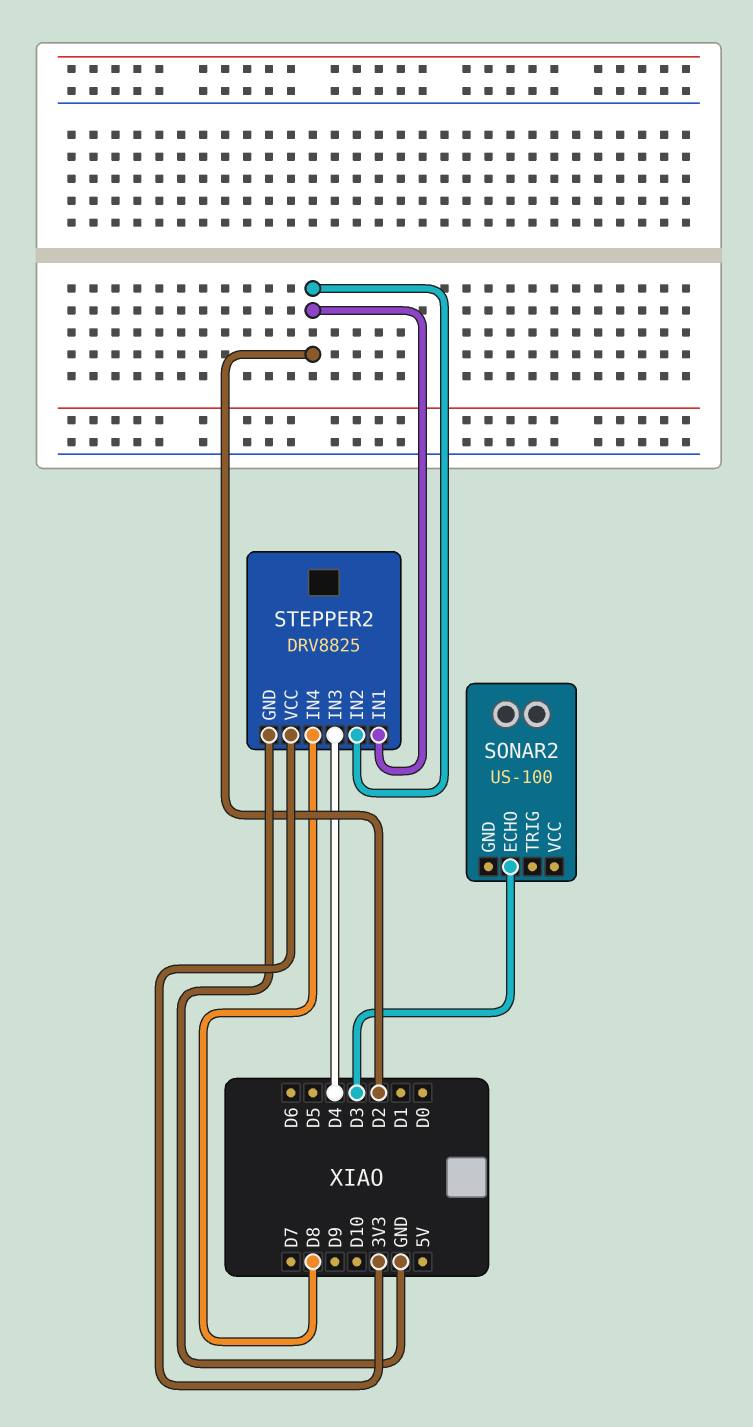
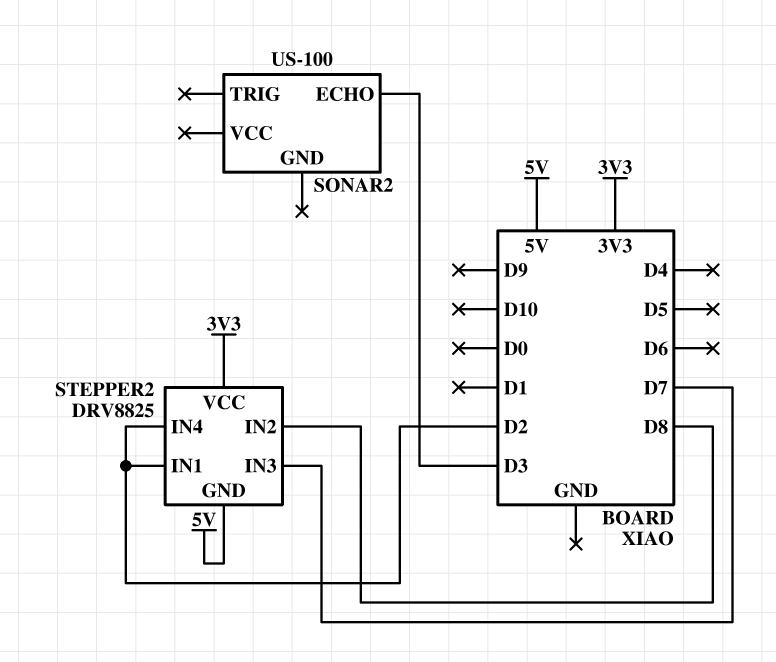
STEPPER2 pin GND: GND -> 5V
STEPPER2 pin IN2: D2 -> D8
STEPPER2 pin IN3: D4 -> D7
STEPPER2 pin IN4: D8 -> D2

